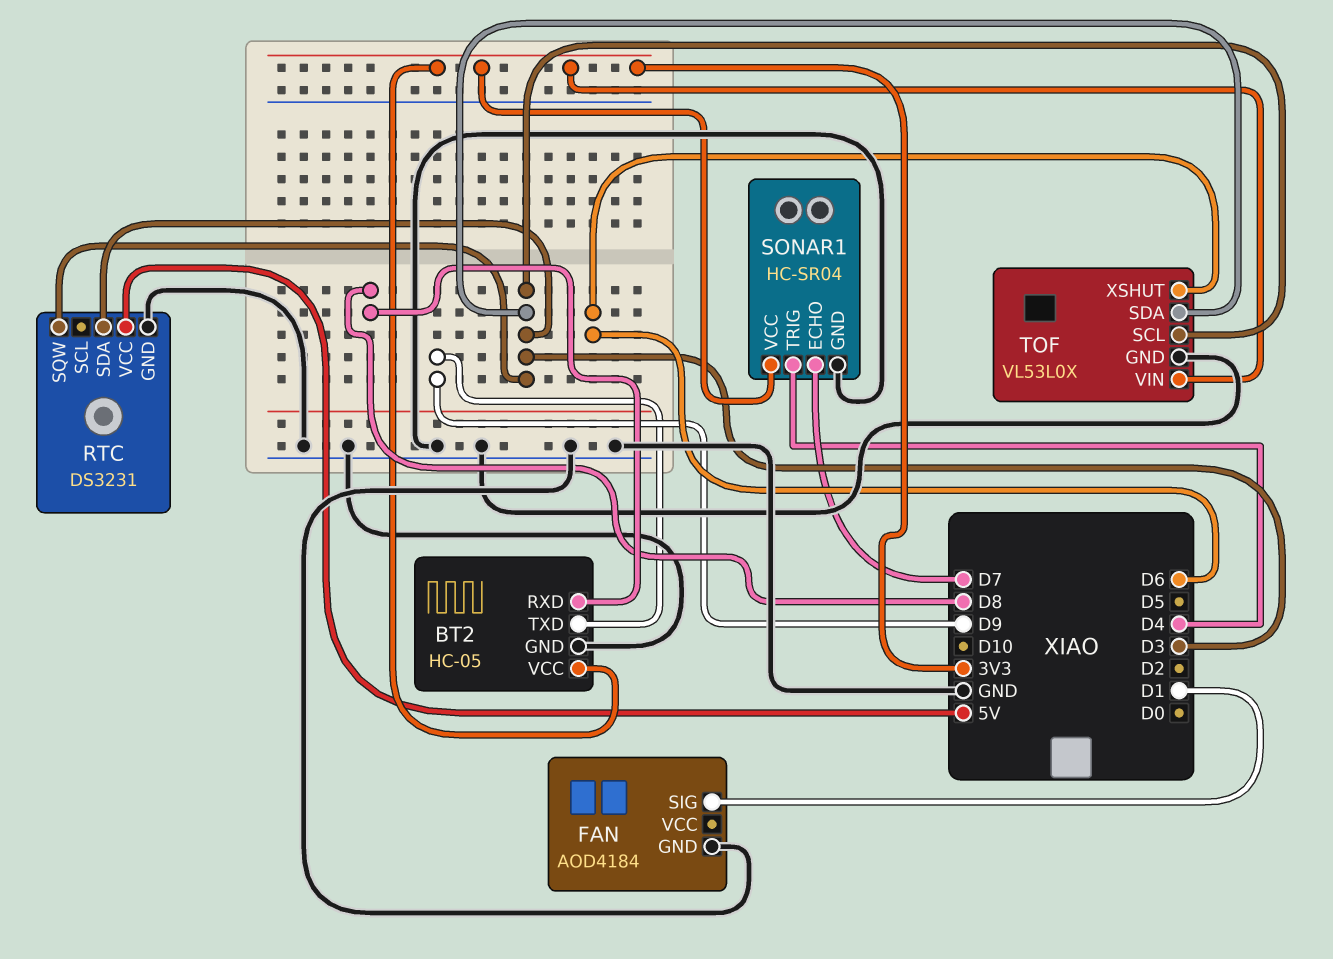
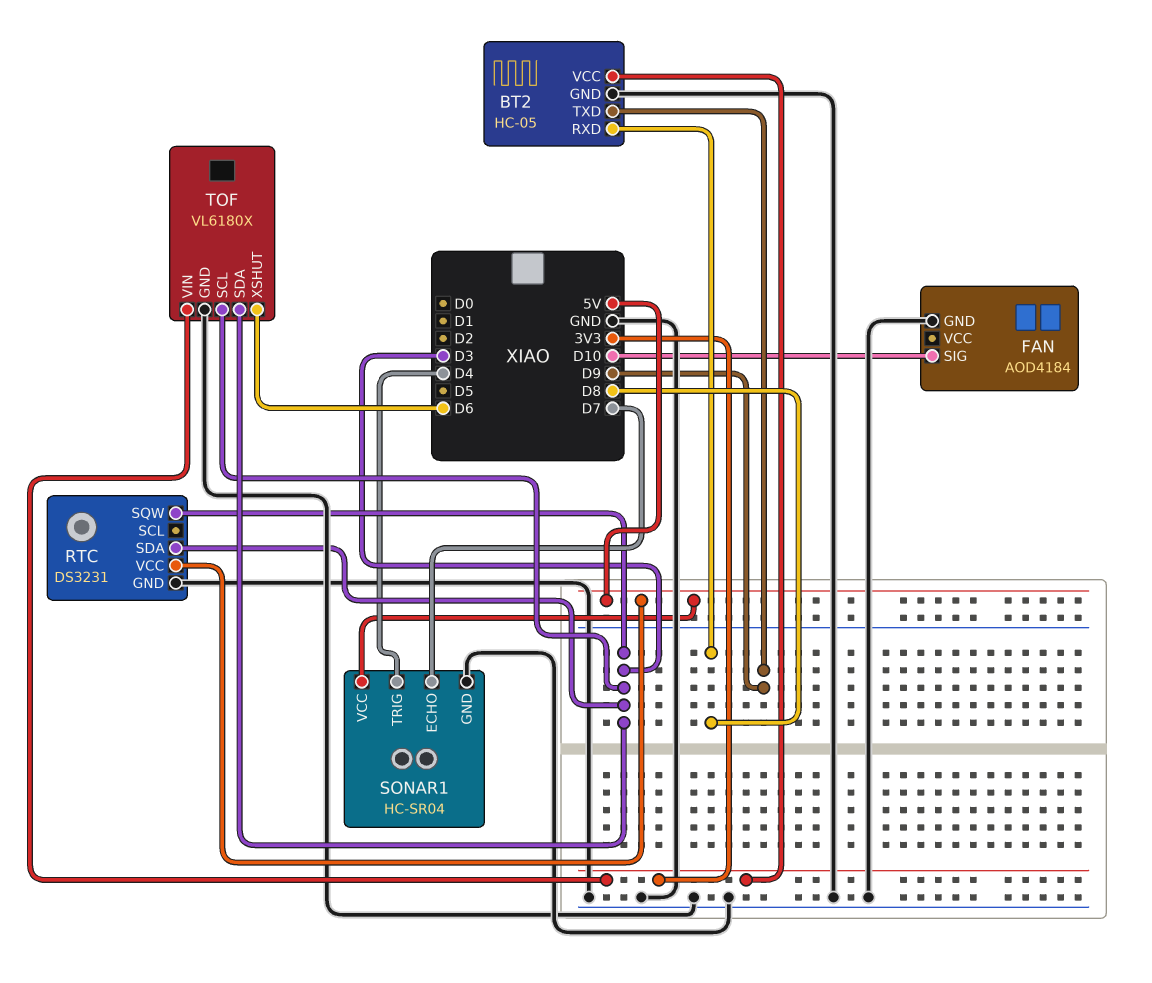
FAN pin SIG: D1 -> D10
SONAR1 pin VCC: 3V3 -> 5V
TOF: VL53L0X -> VL6180X

